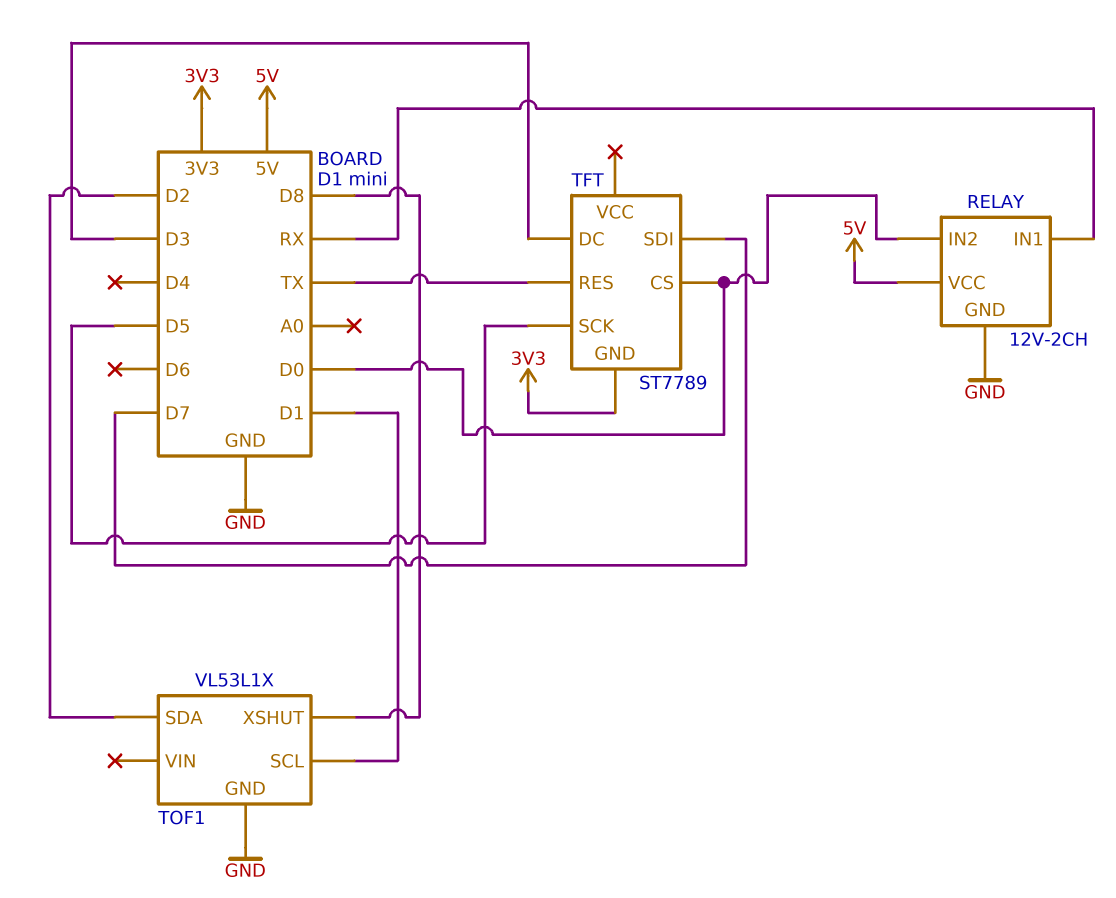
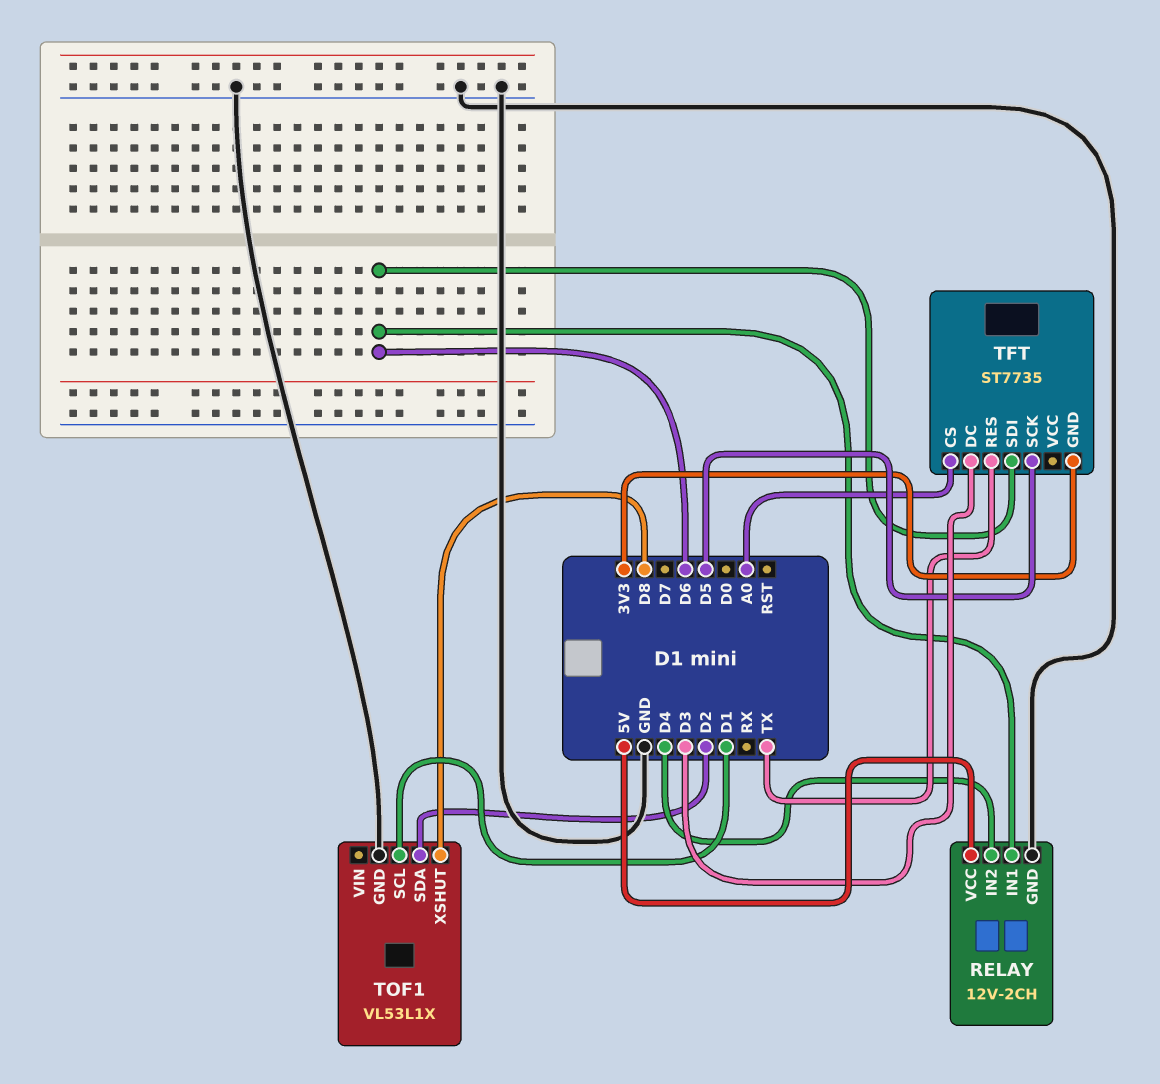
RELAY pin IN1: RX -> D6
RELAY pin IN2: D0 -> D4
TFT: ST7789 -> ST7735
TFT pin CS: D0 -> A0
TFT pin SDI: D7 -> D6

